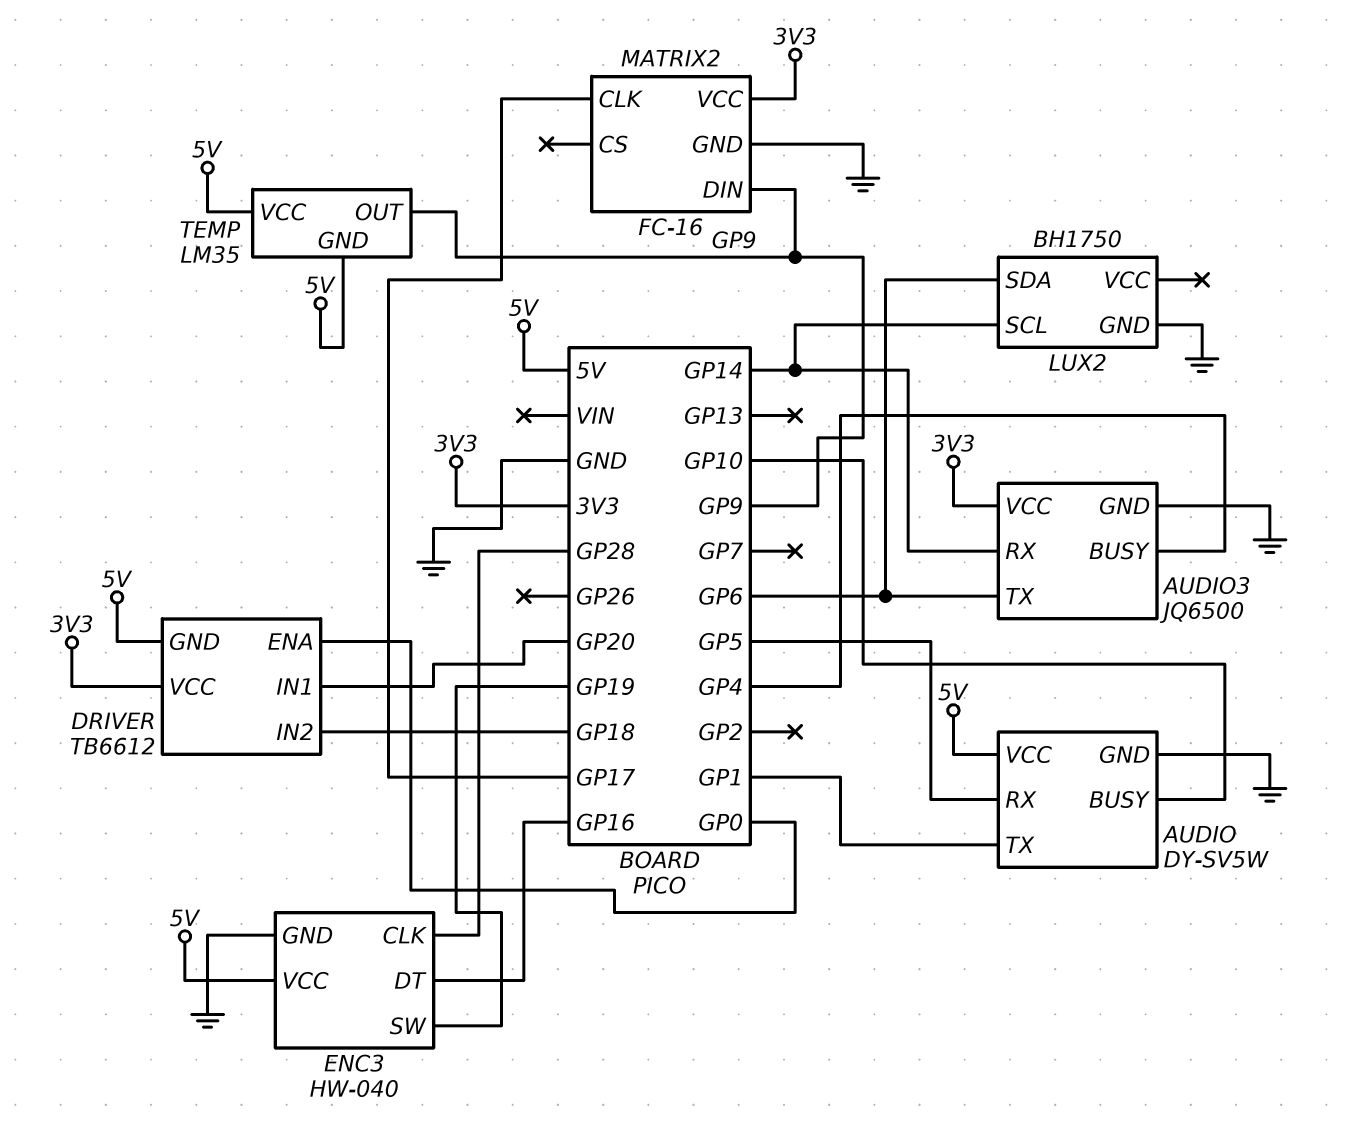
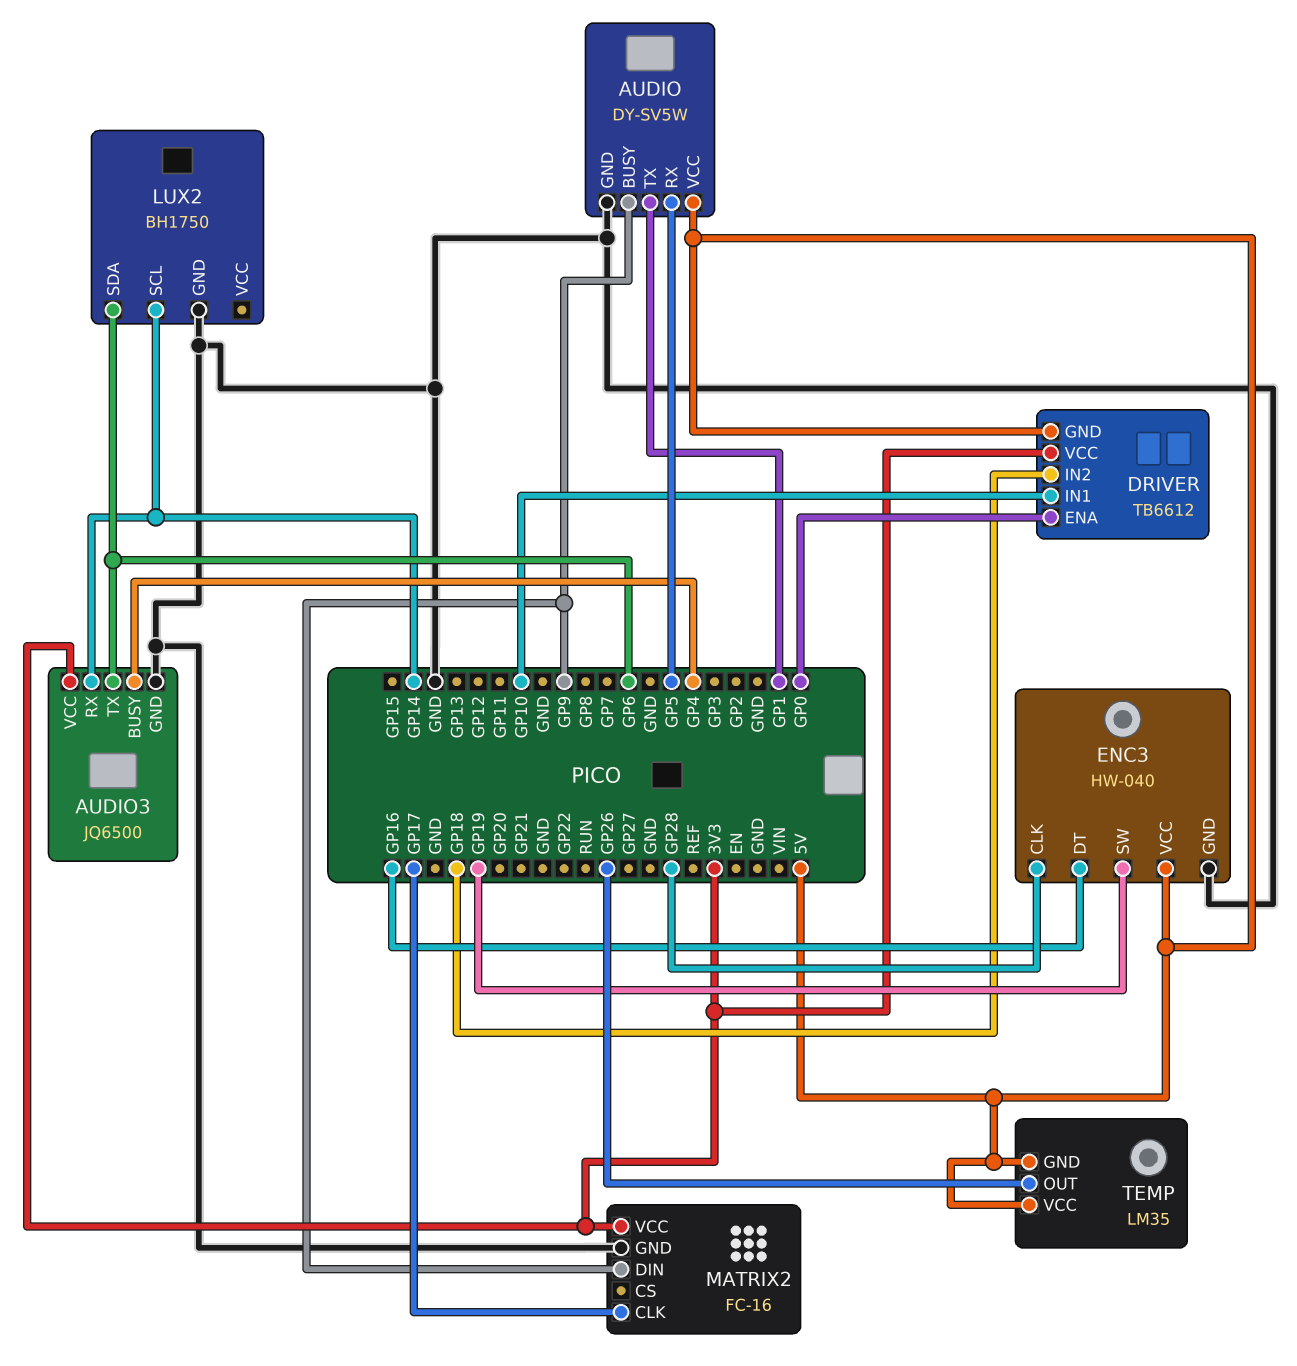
AUDIO pin BUSY: GP10 -> GP9
DRIVER pin IN1: GP20 -> GP10
TEMP pin OUT: GP9 -> GP26

